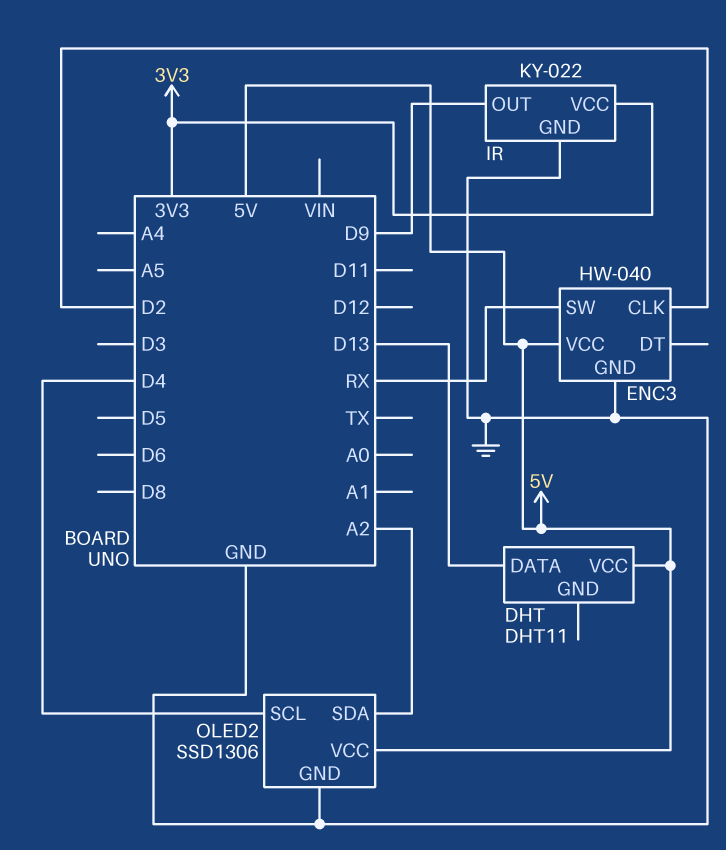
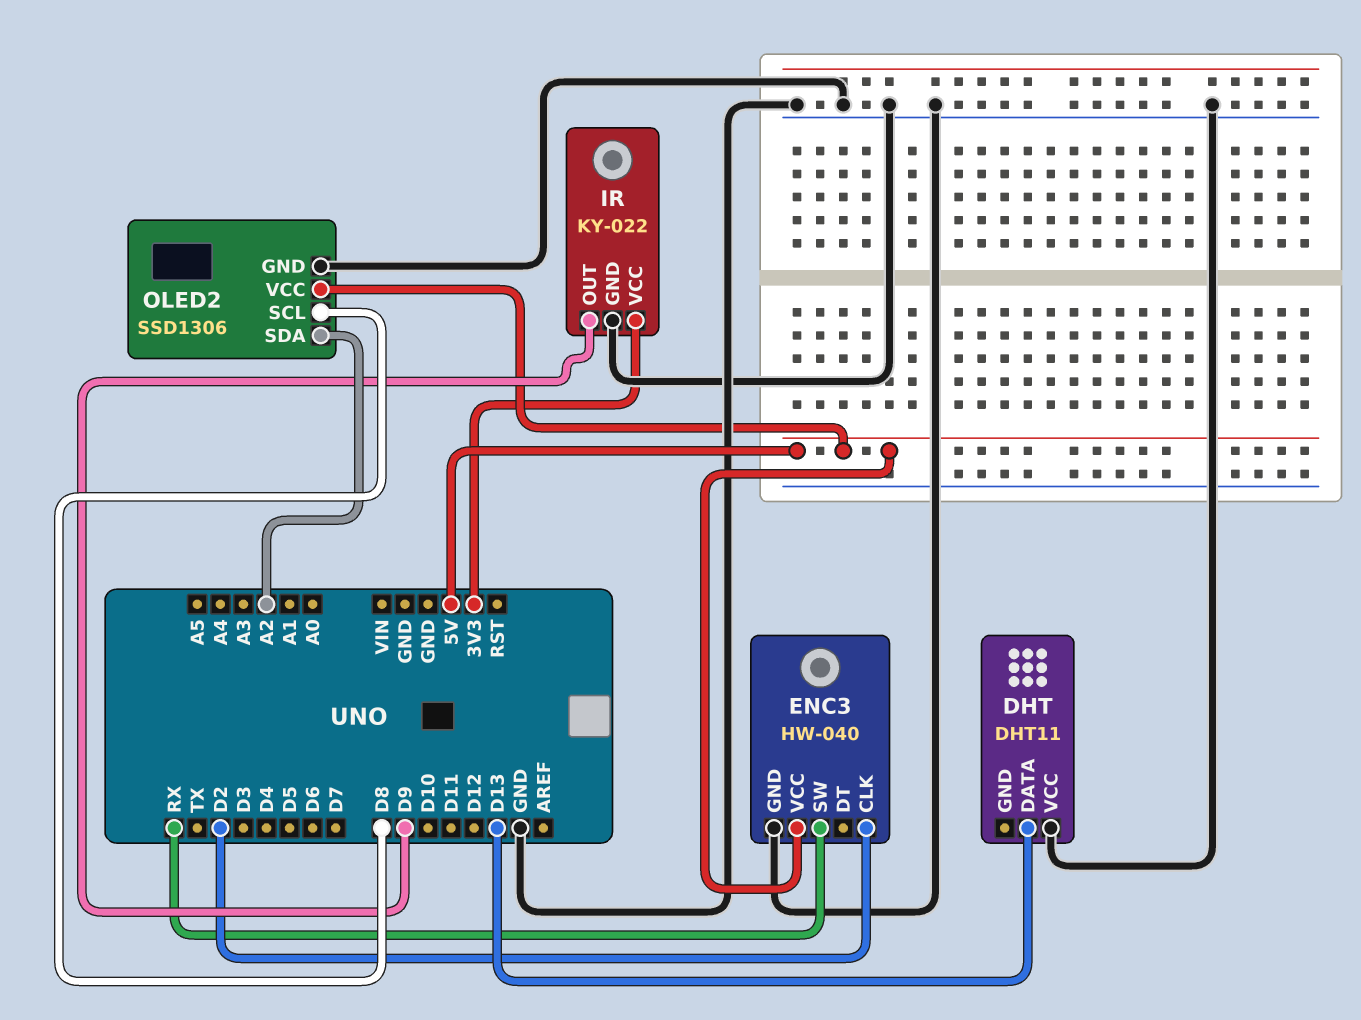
DHT pin VCC: 5V -> GND
OLED2 pin SCL: D4 -> D8

